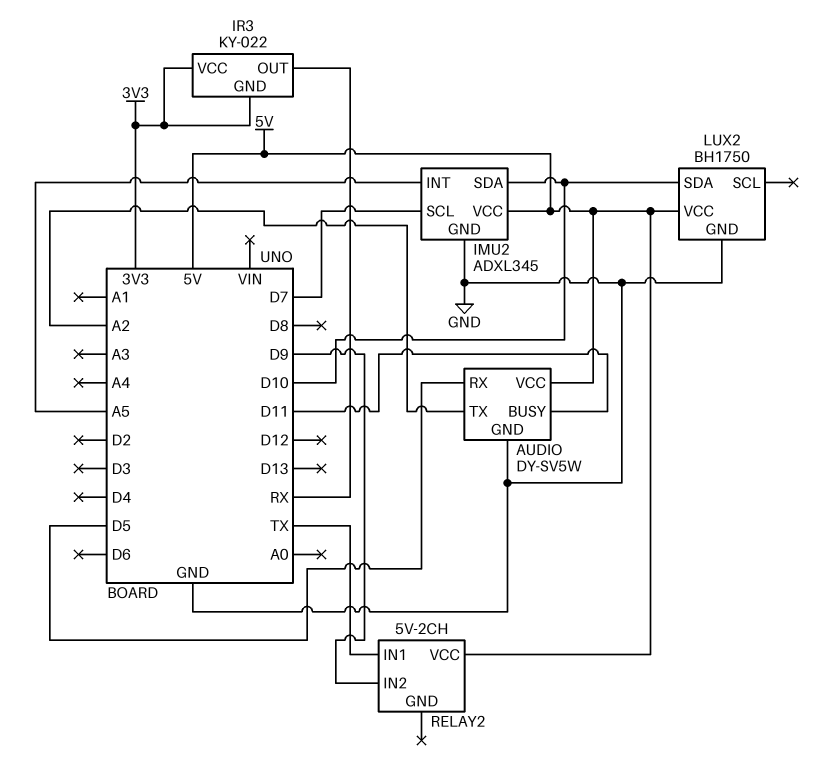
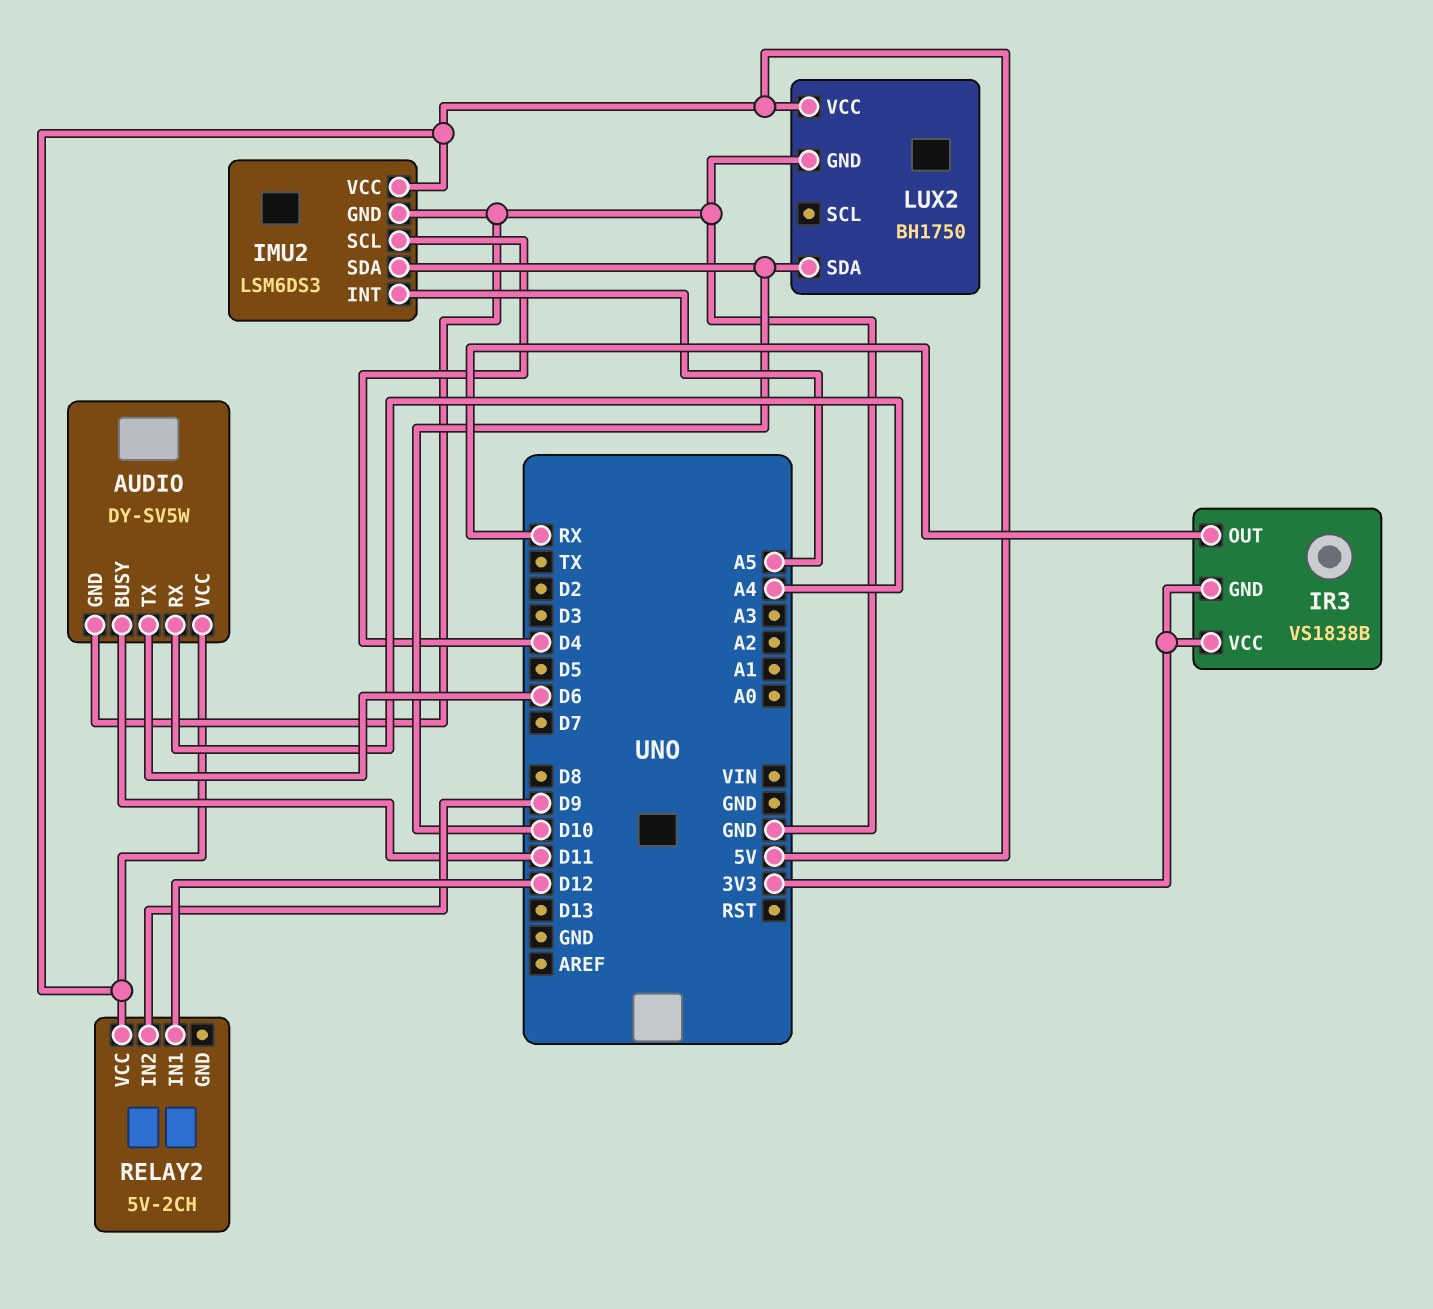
AUDIO pin RX: D5 -> A4
AUDIO pin TX: A2 -> D6
IMU2: ADXL345 -> LSM6DS3
IMU2 pin SCL: D7 -> D4
IR3: KY-022 -> VS1838B
RELAY2 pin IN1: TX -> D12

